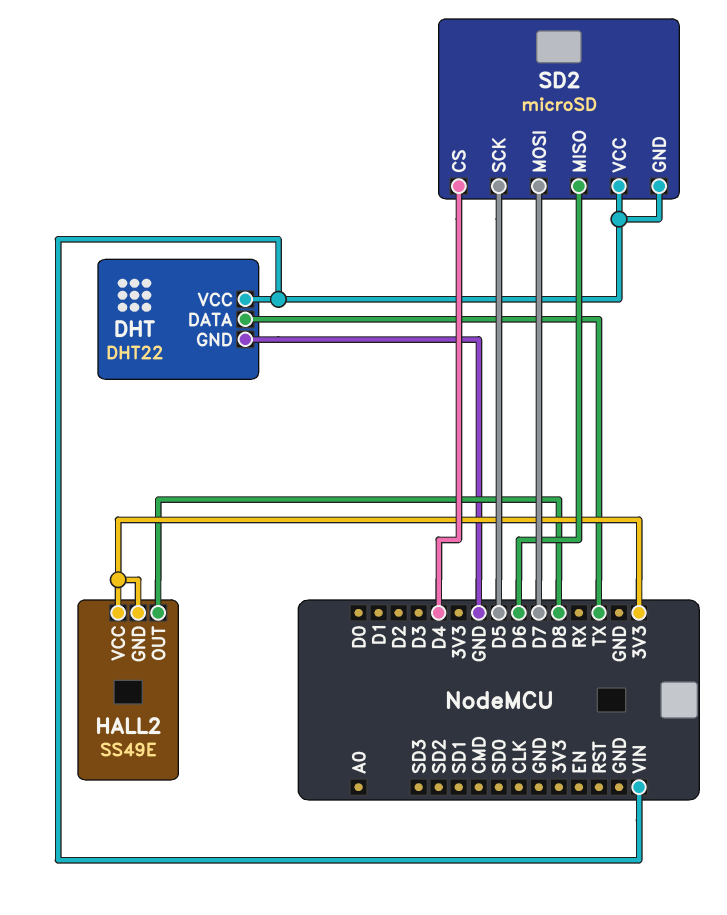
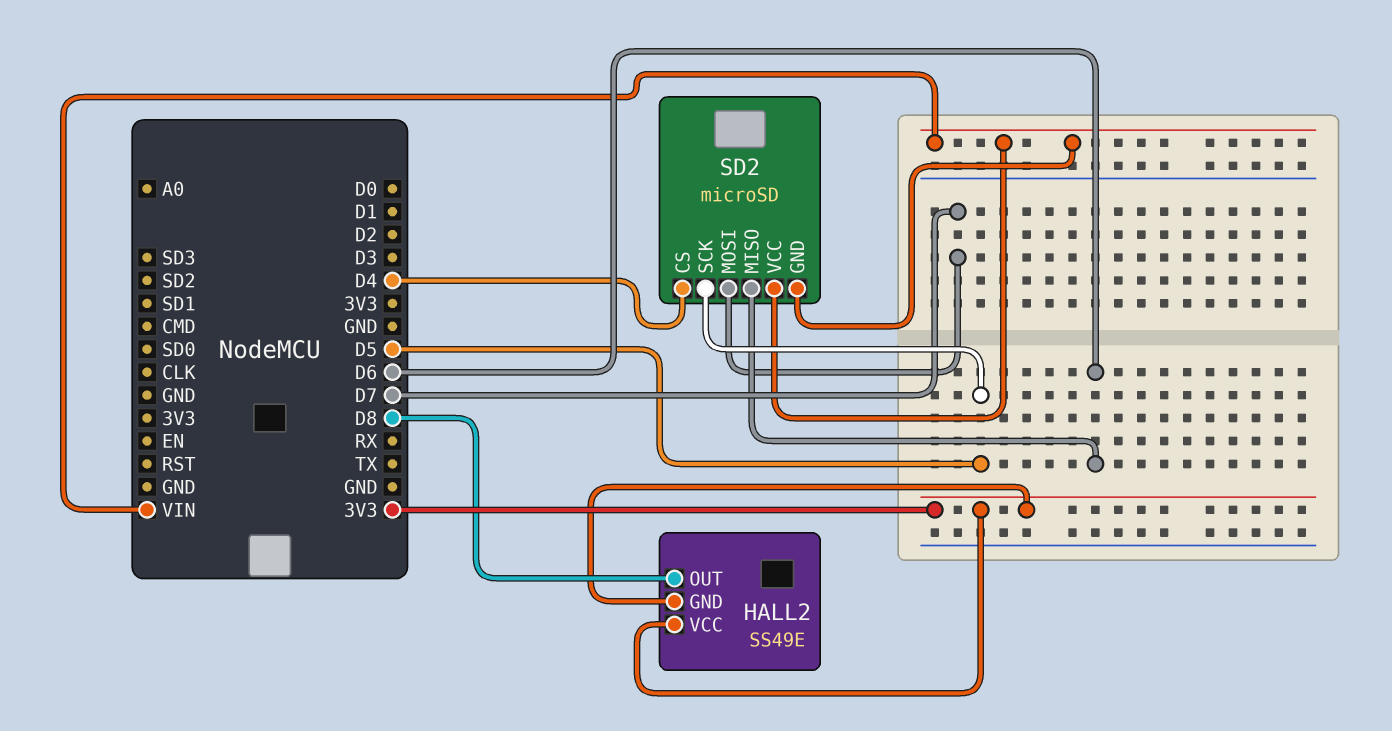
DHT: DHT22 -> none
DHT pin DATA: TX -> none
DHT pin GND: GND -> none
DHT pin VCC: VIN -> none

